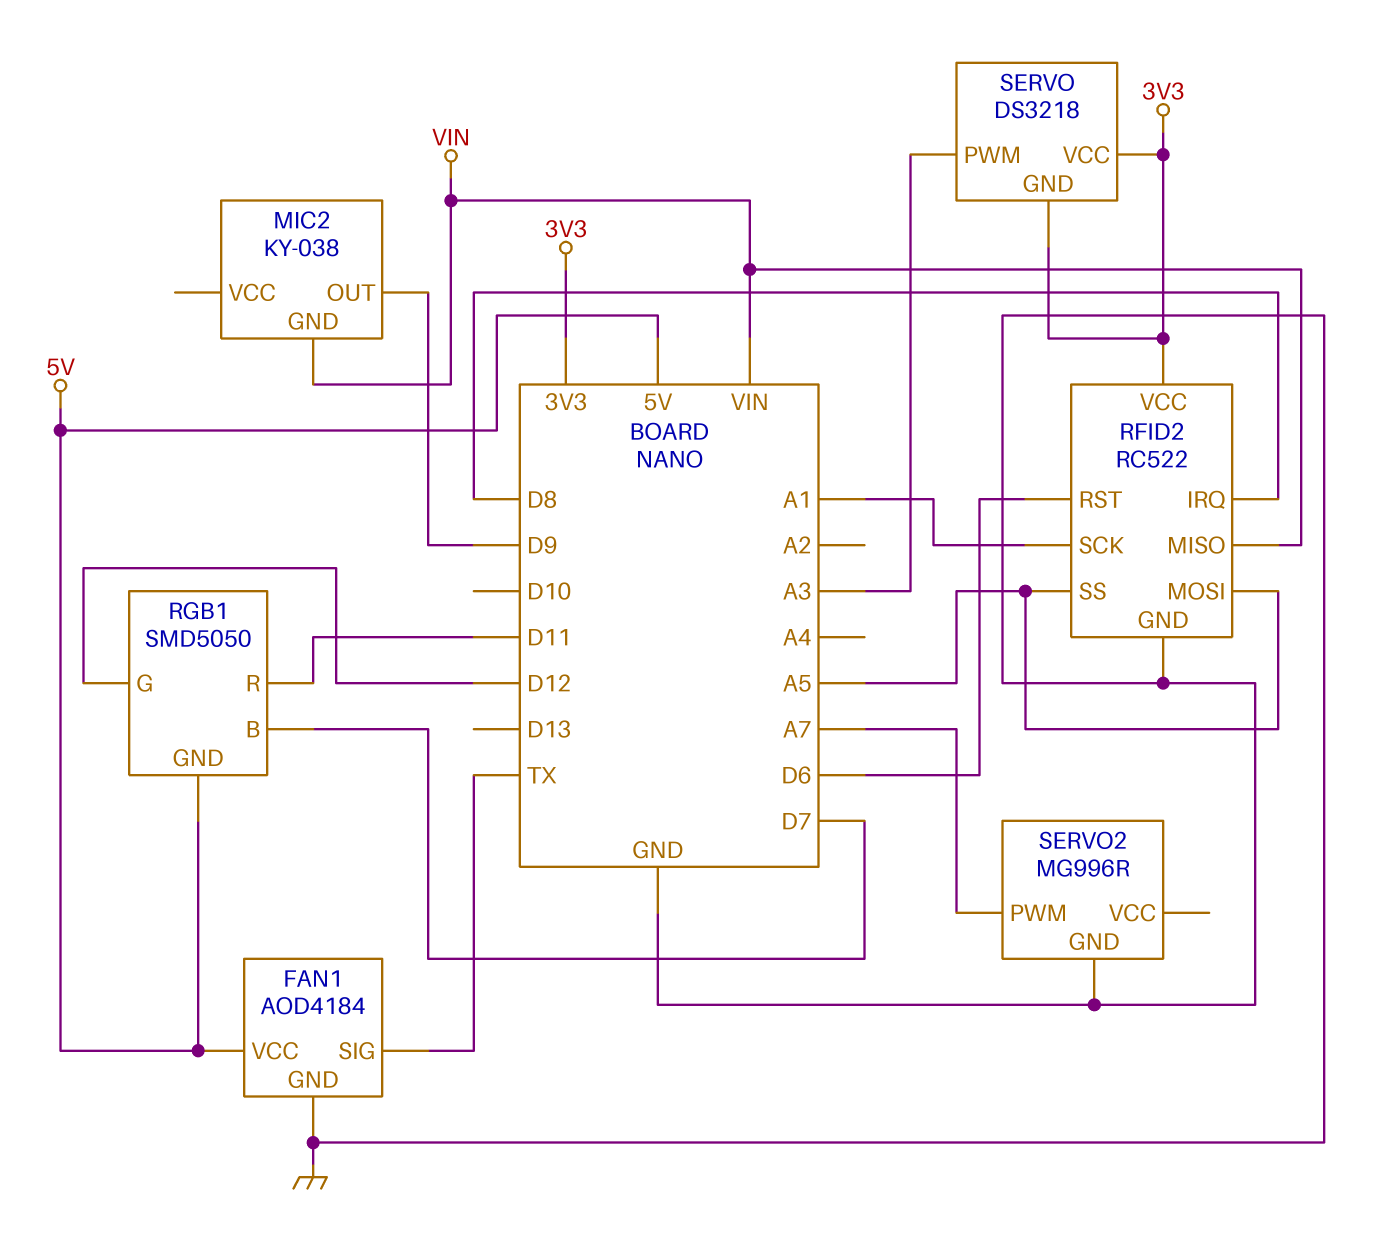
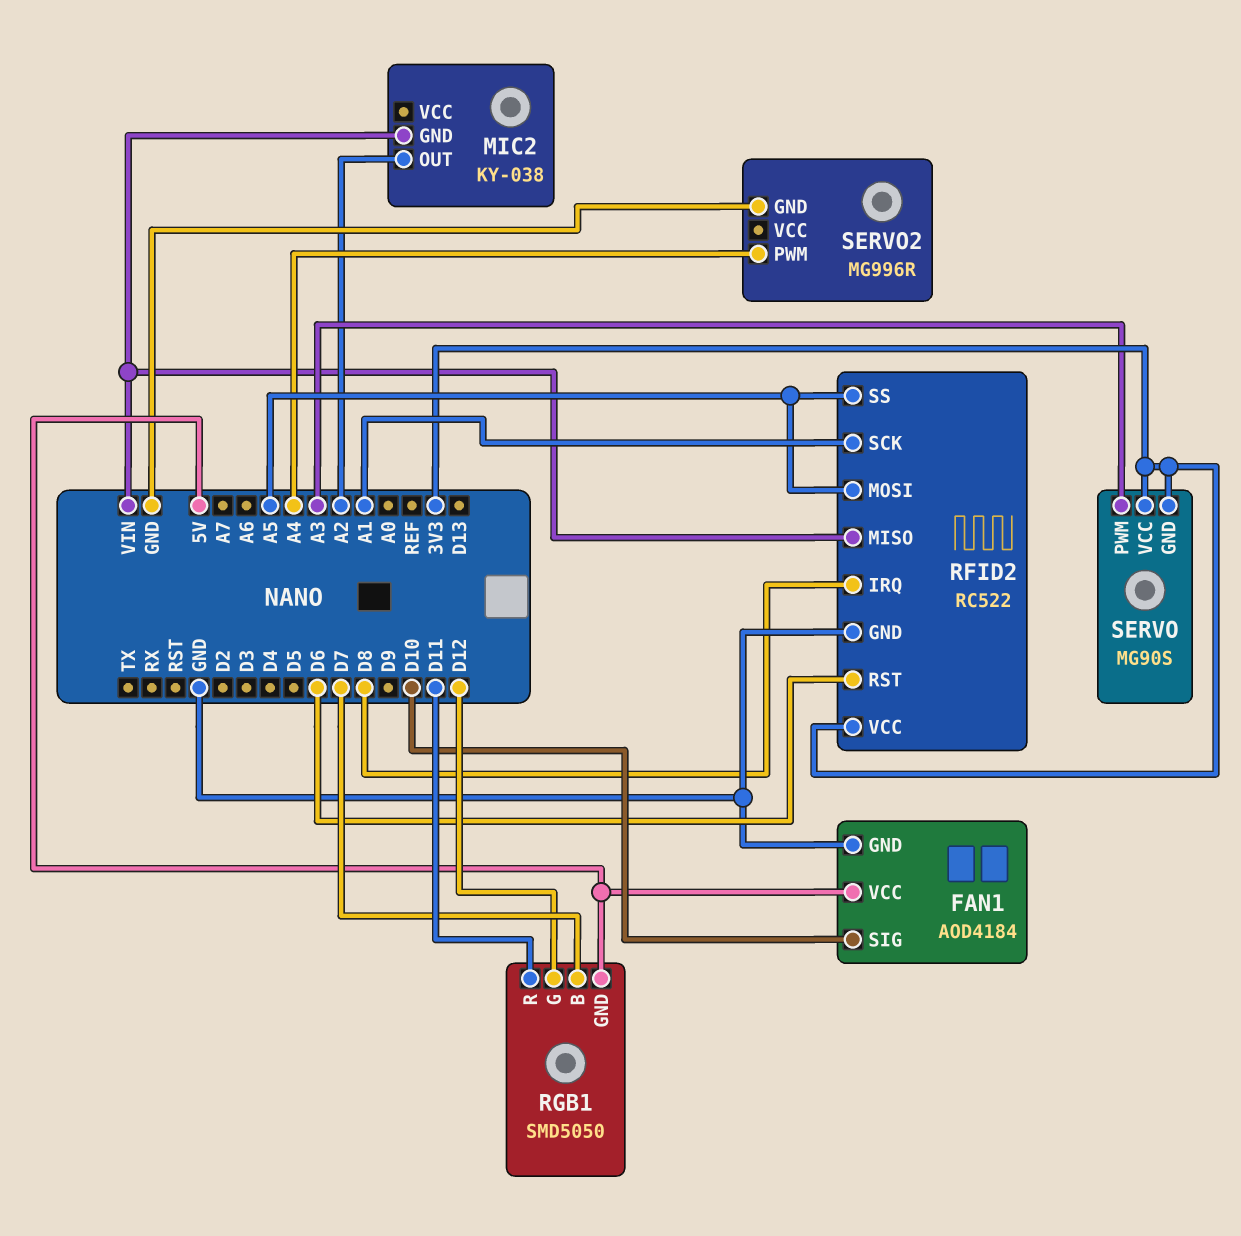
FAN1 pin SIG: TX -> D10
MIC2 pin OUT: D9 -> A2
SERVO: DS3218 -> MG90S
SERVO2 pin PWM: A7 -> A4

